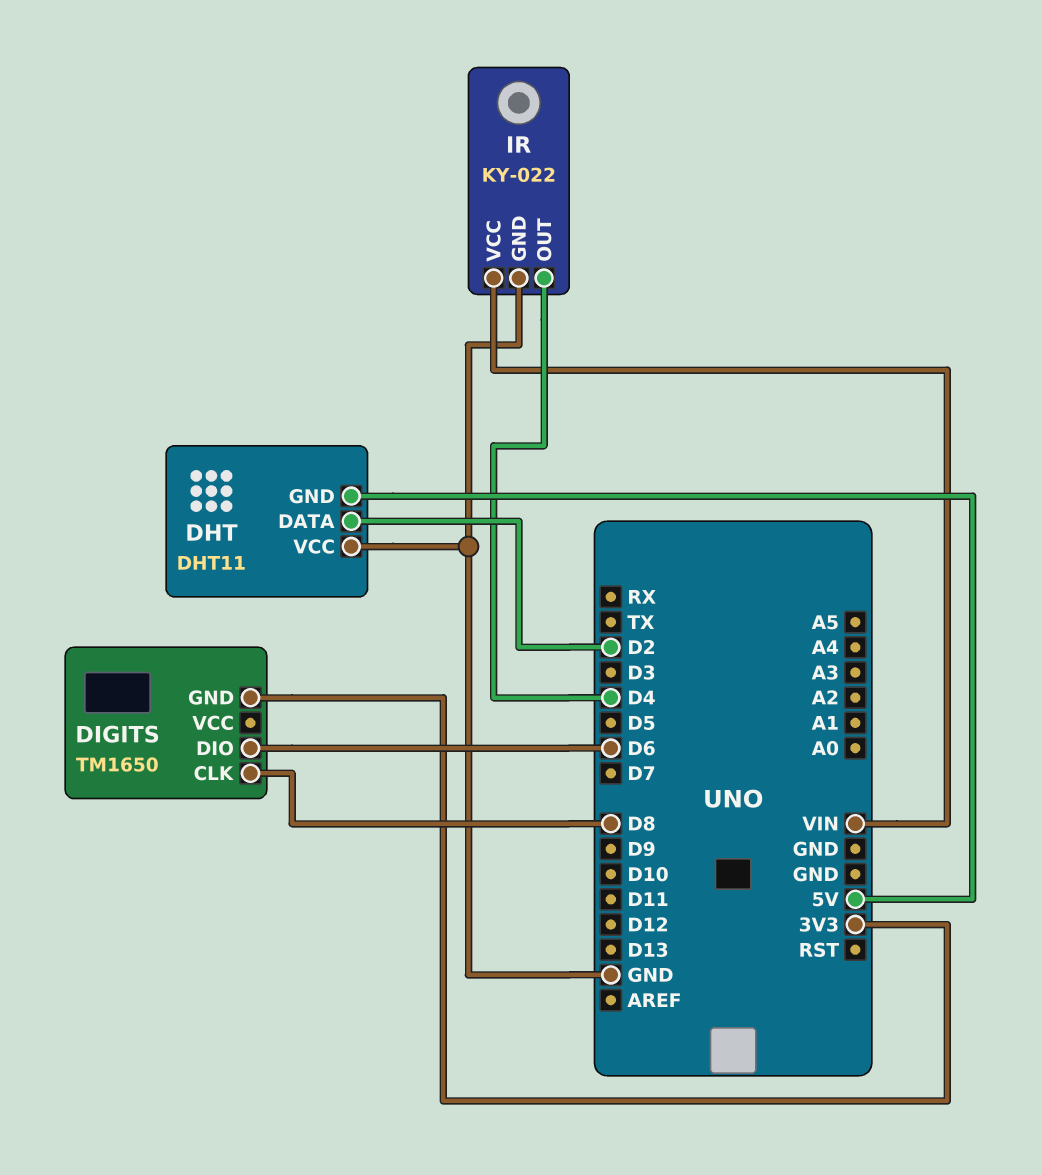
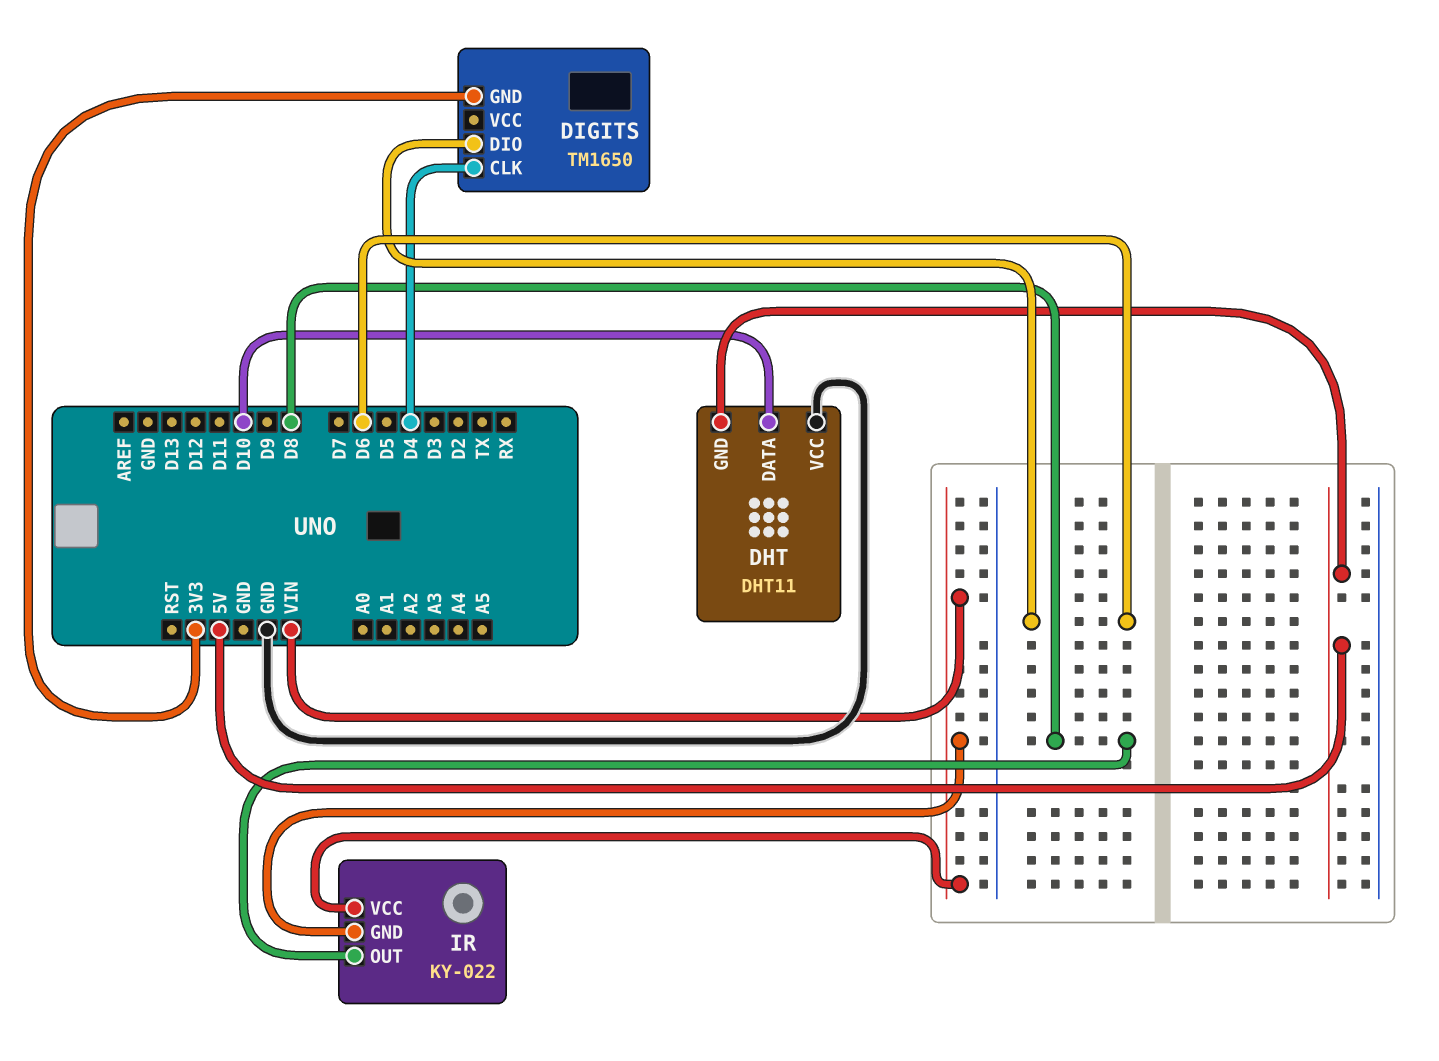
DHT pin DATA: D2 -> D10
DIGITS pin CLK: D8 -> D4
IR pin GND: GND -> VIN
IR pin OUT: D4 -> D8

